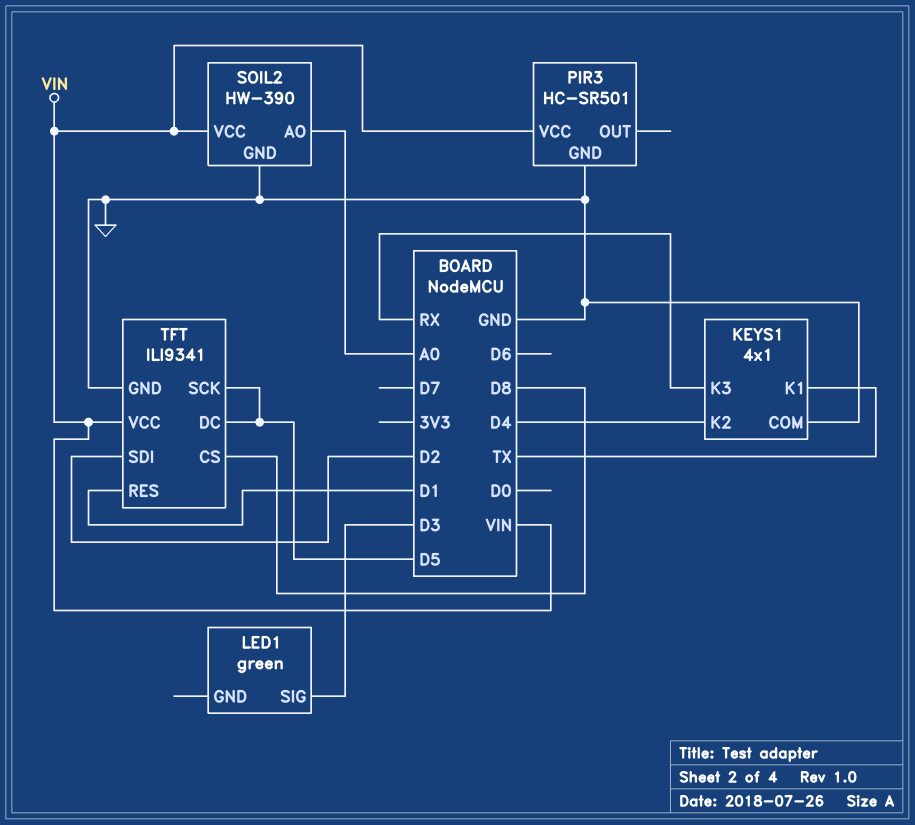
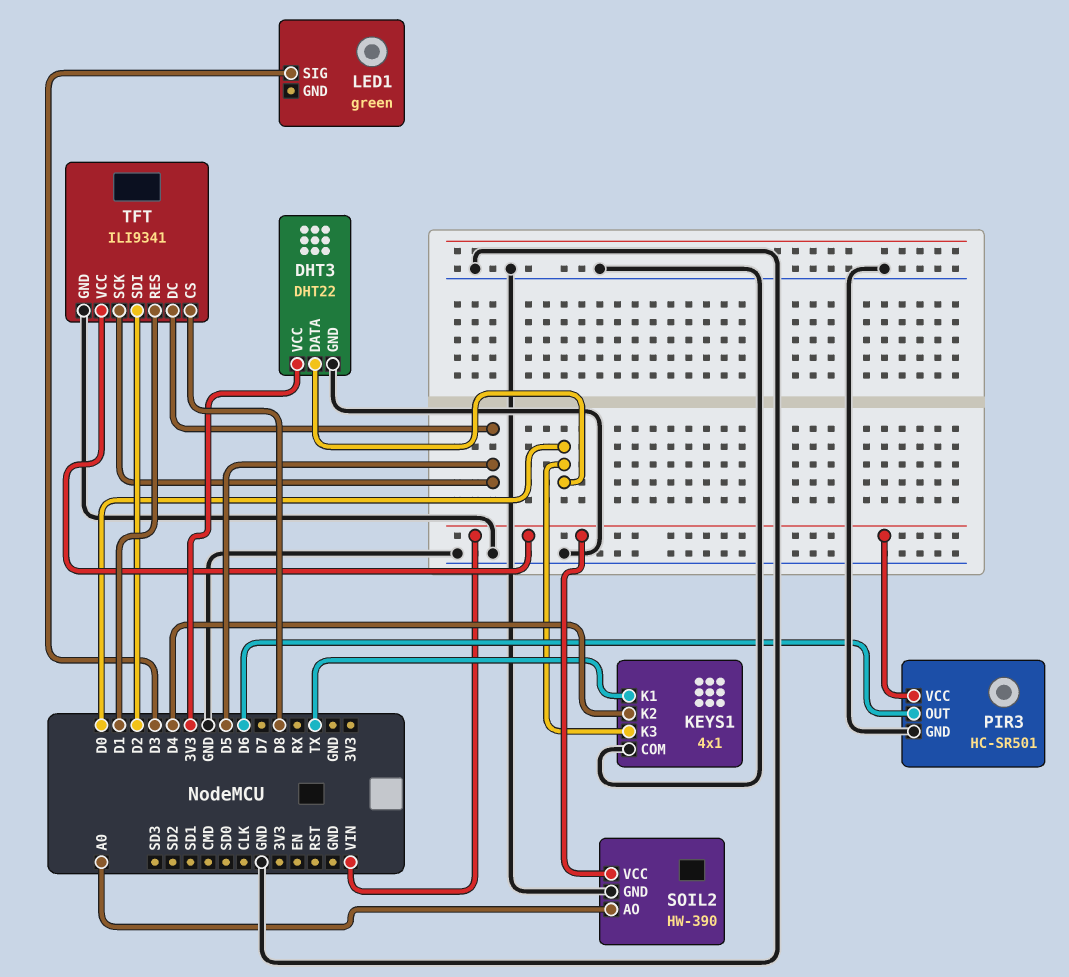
DHT3: none -> DHT22
DHT3 pin DATA: none -> D0
DHT3 pin GND: none -> GND
DHT3 pin VCC: none -> 3V3
KEYS1 pin K3: RX -> D0
PIR3 pin OUT: none -> D6

